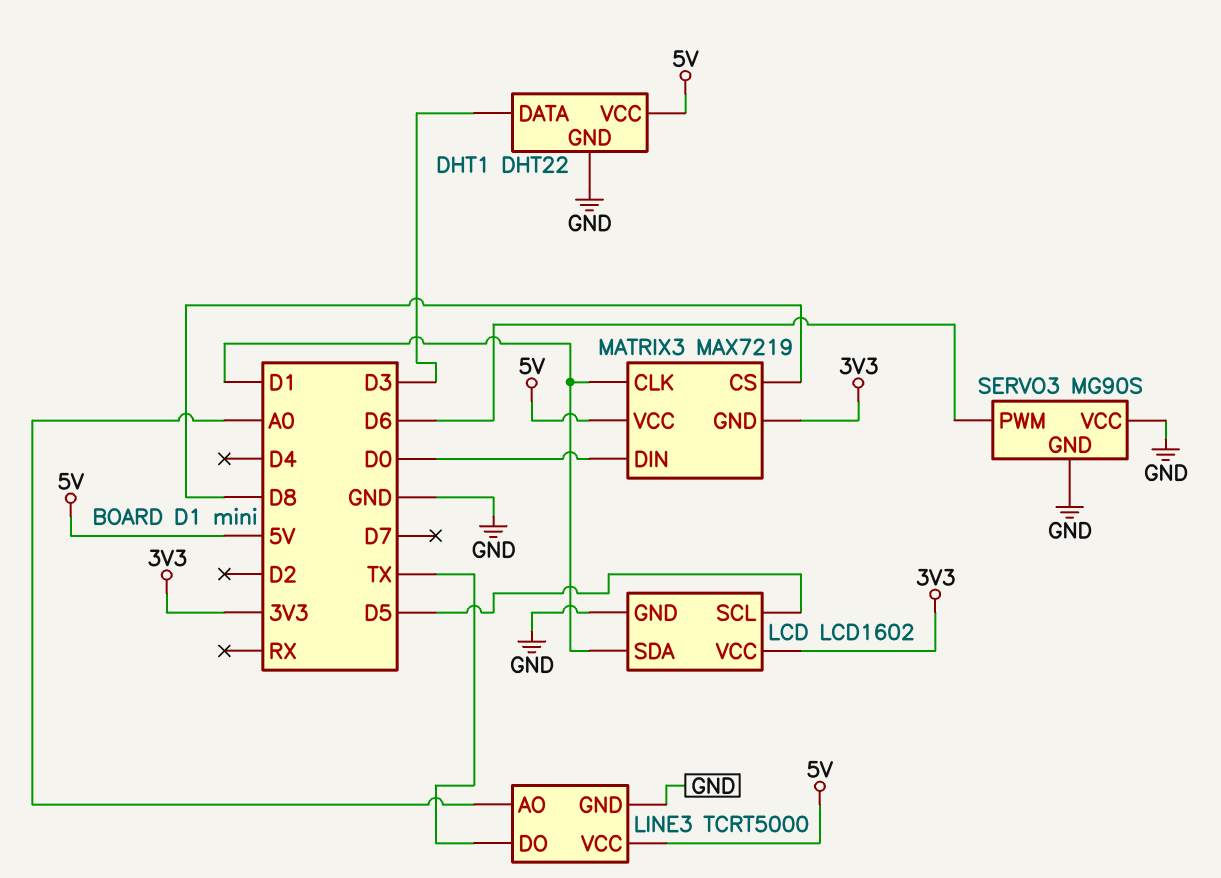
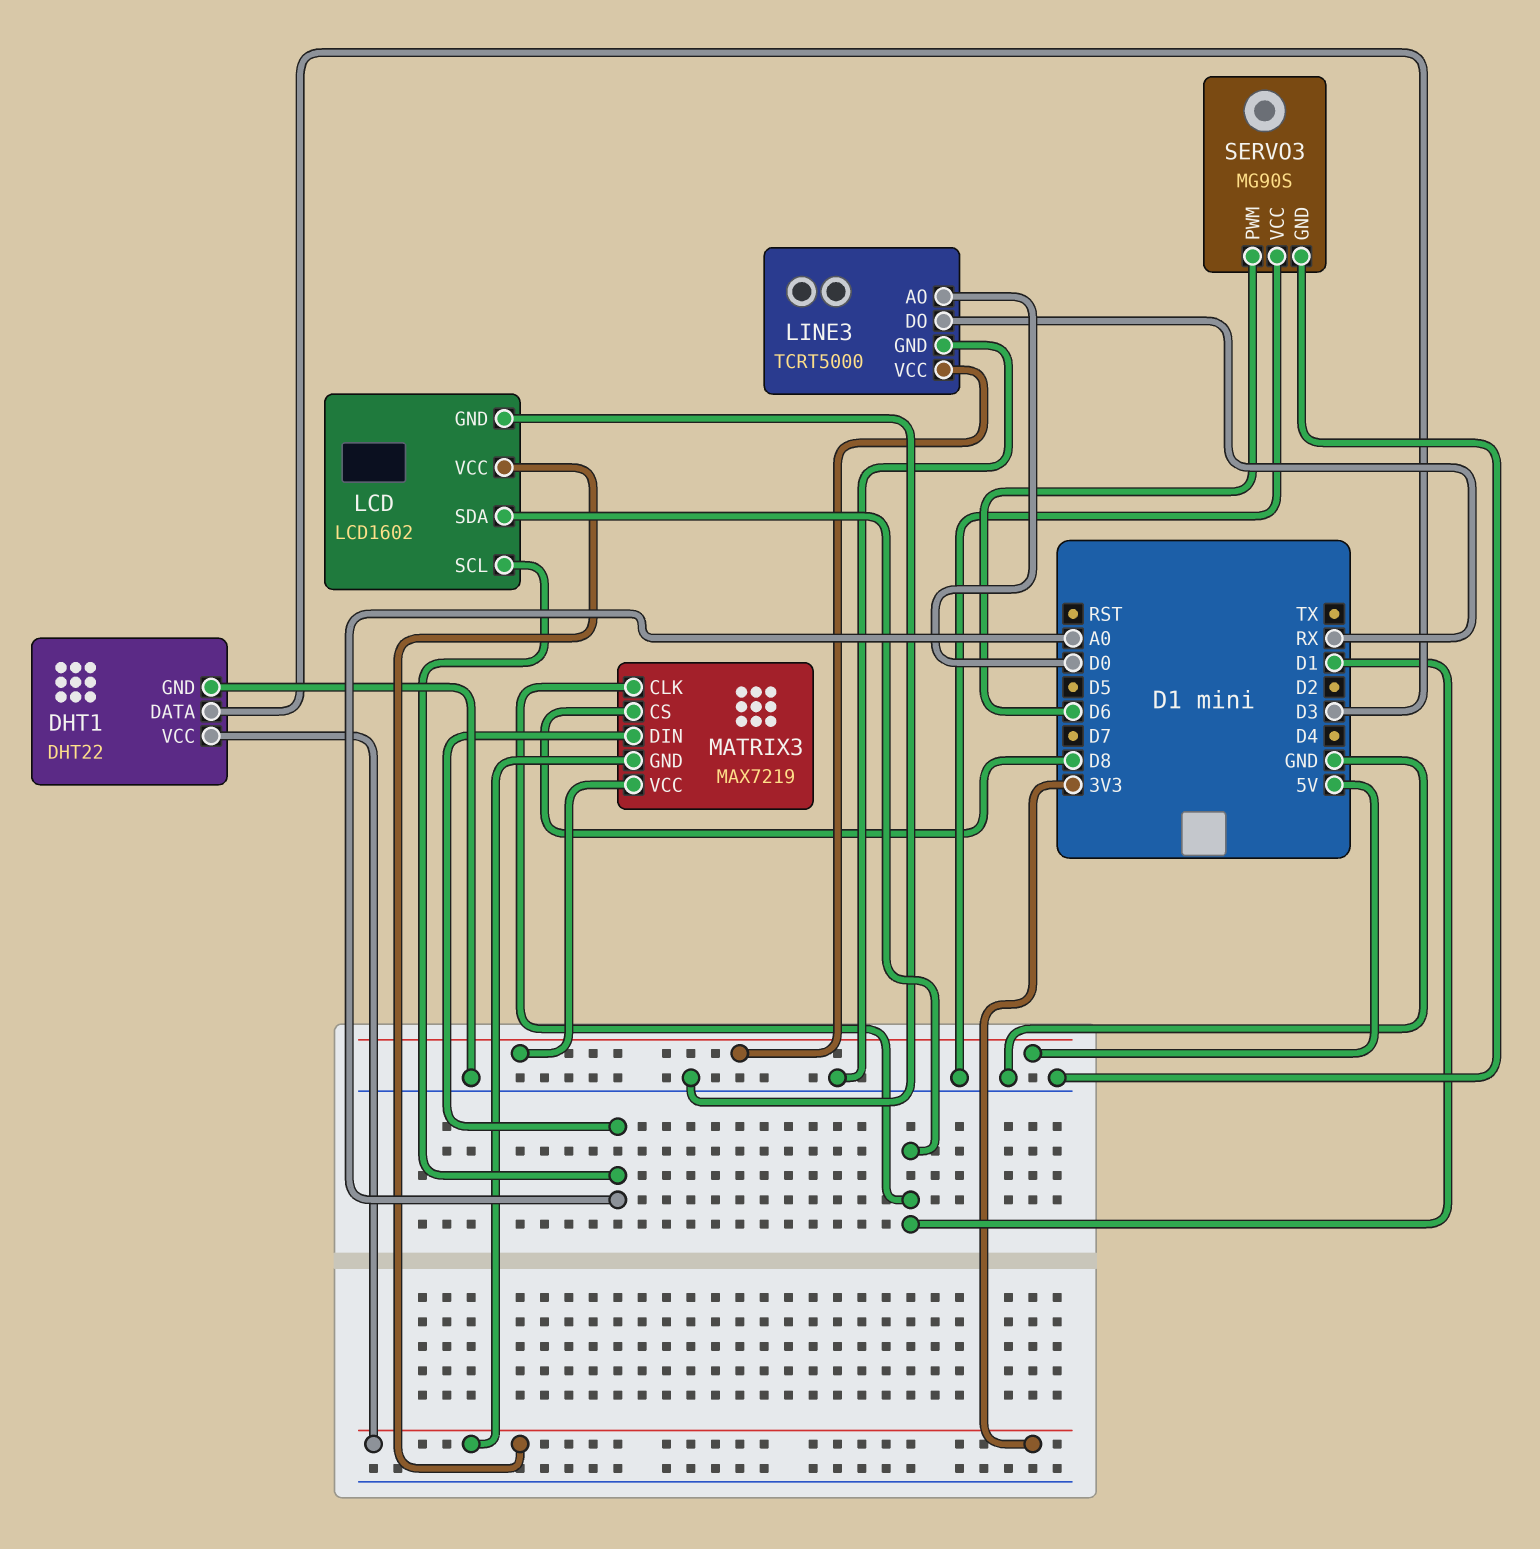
DHT1 pin VCC: 5V -> 3V3
LCD pin SCL: D5 -> A0
LINE3 pin AO: A0 -> D0
LINE3 pin DO: TX -> RX
MATRIX3 pin DIN: D0 -> A0

